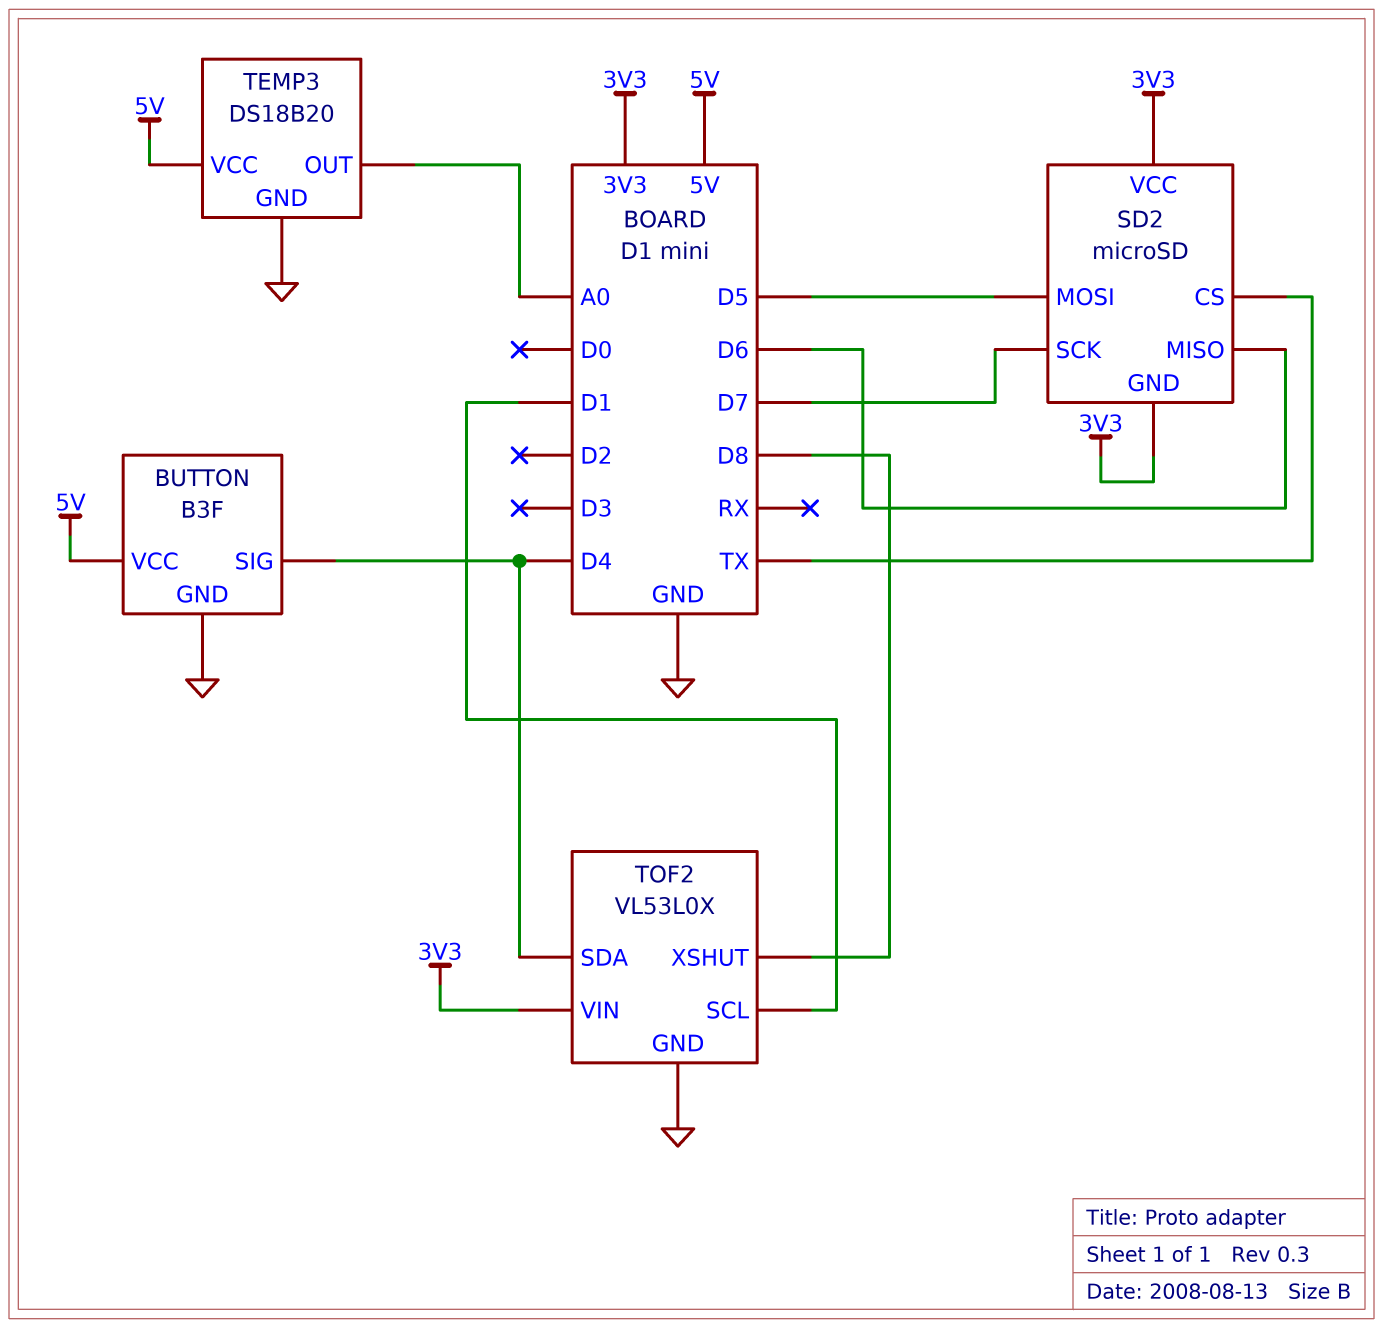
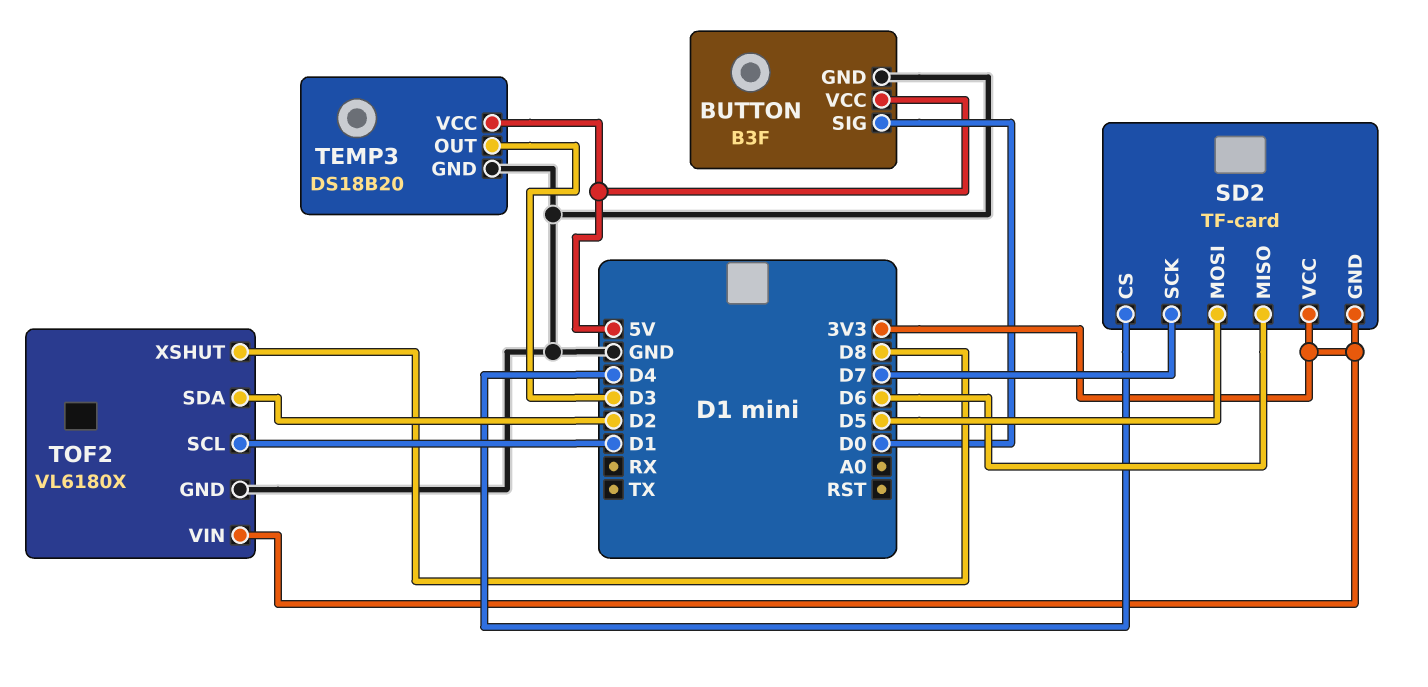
BUTTON pin SIG: D4 -> D0
SD2: microSD -> TF-card
SD2 pin CS: TX -> D4
TEMP3 pin OUT: A0 -> D3
TOF2: VL53L0X -> VL6180X
TOF2 pin SDA: D4 -> D2

